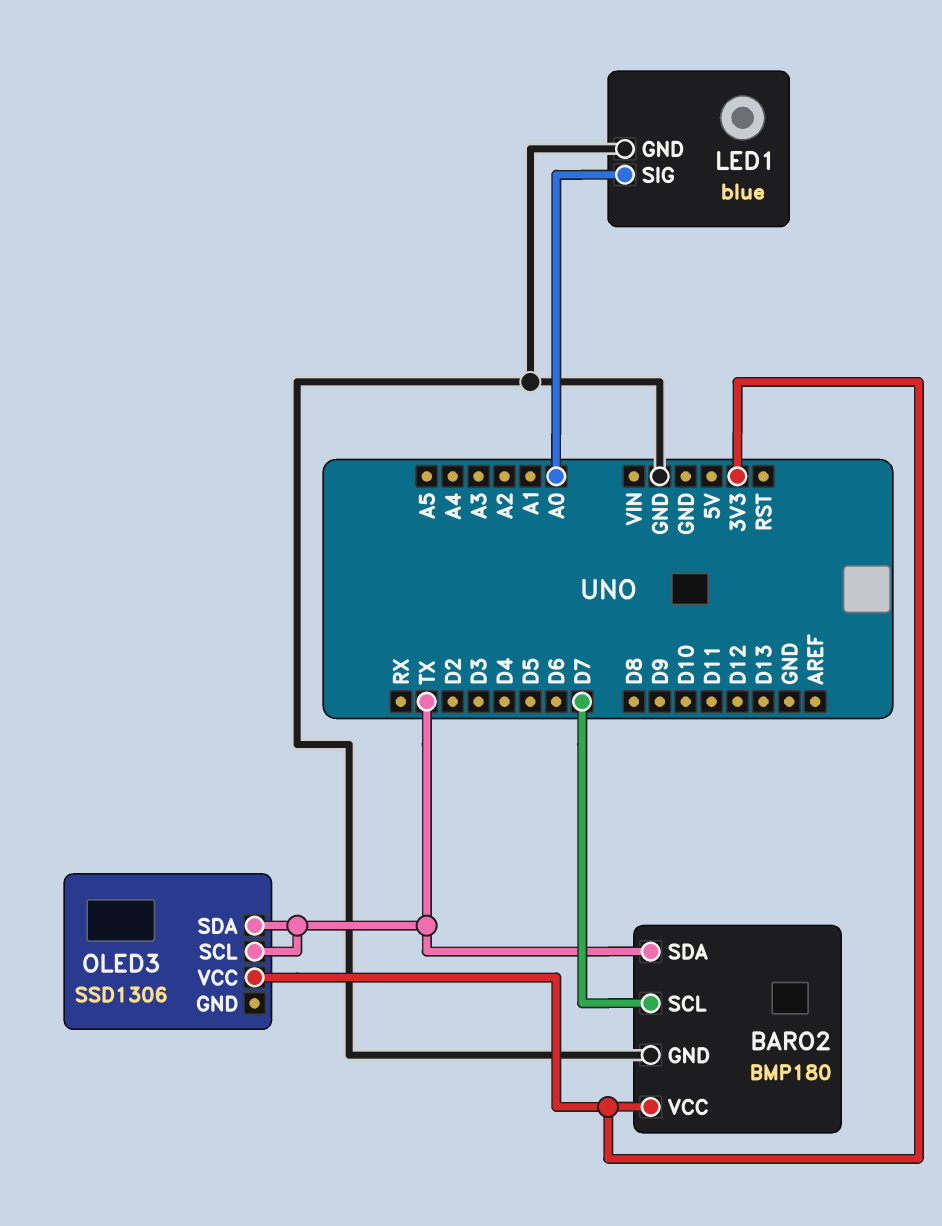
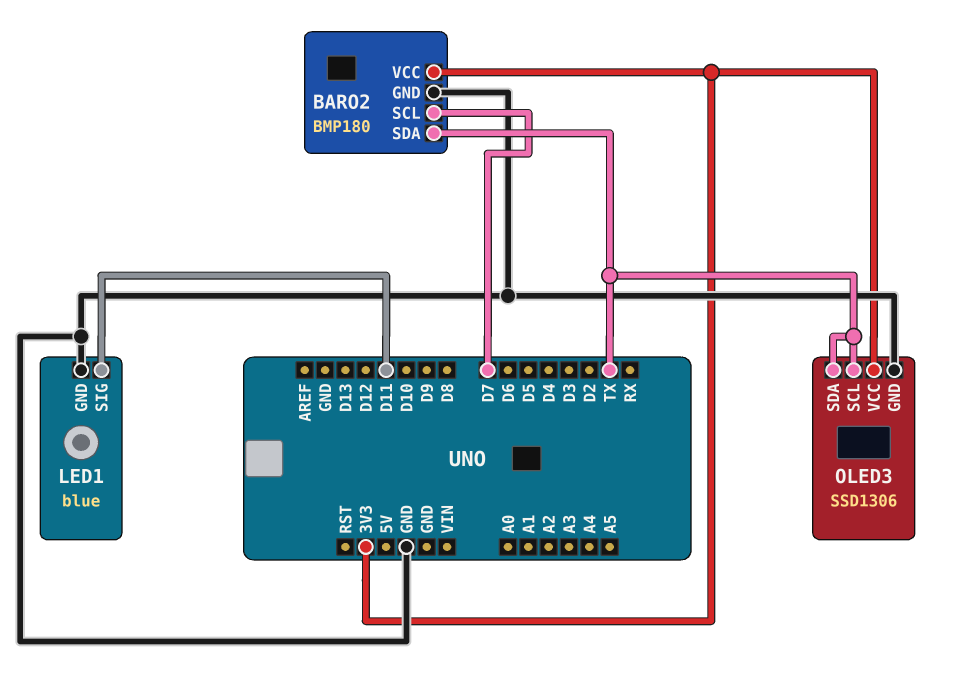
LED1 pin SIG: A0 -> D11
OLED3 pin GND: none -> GND

